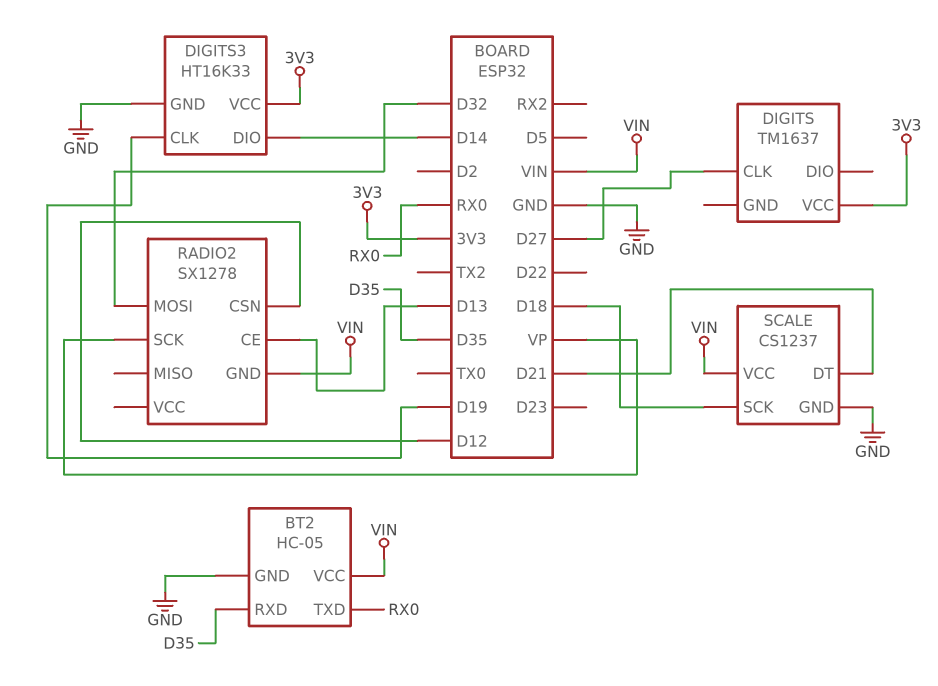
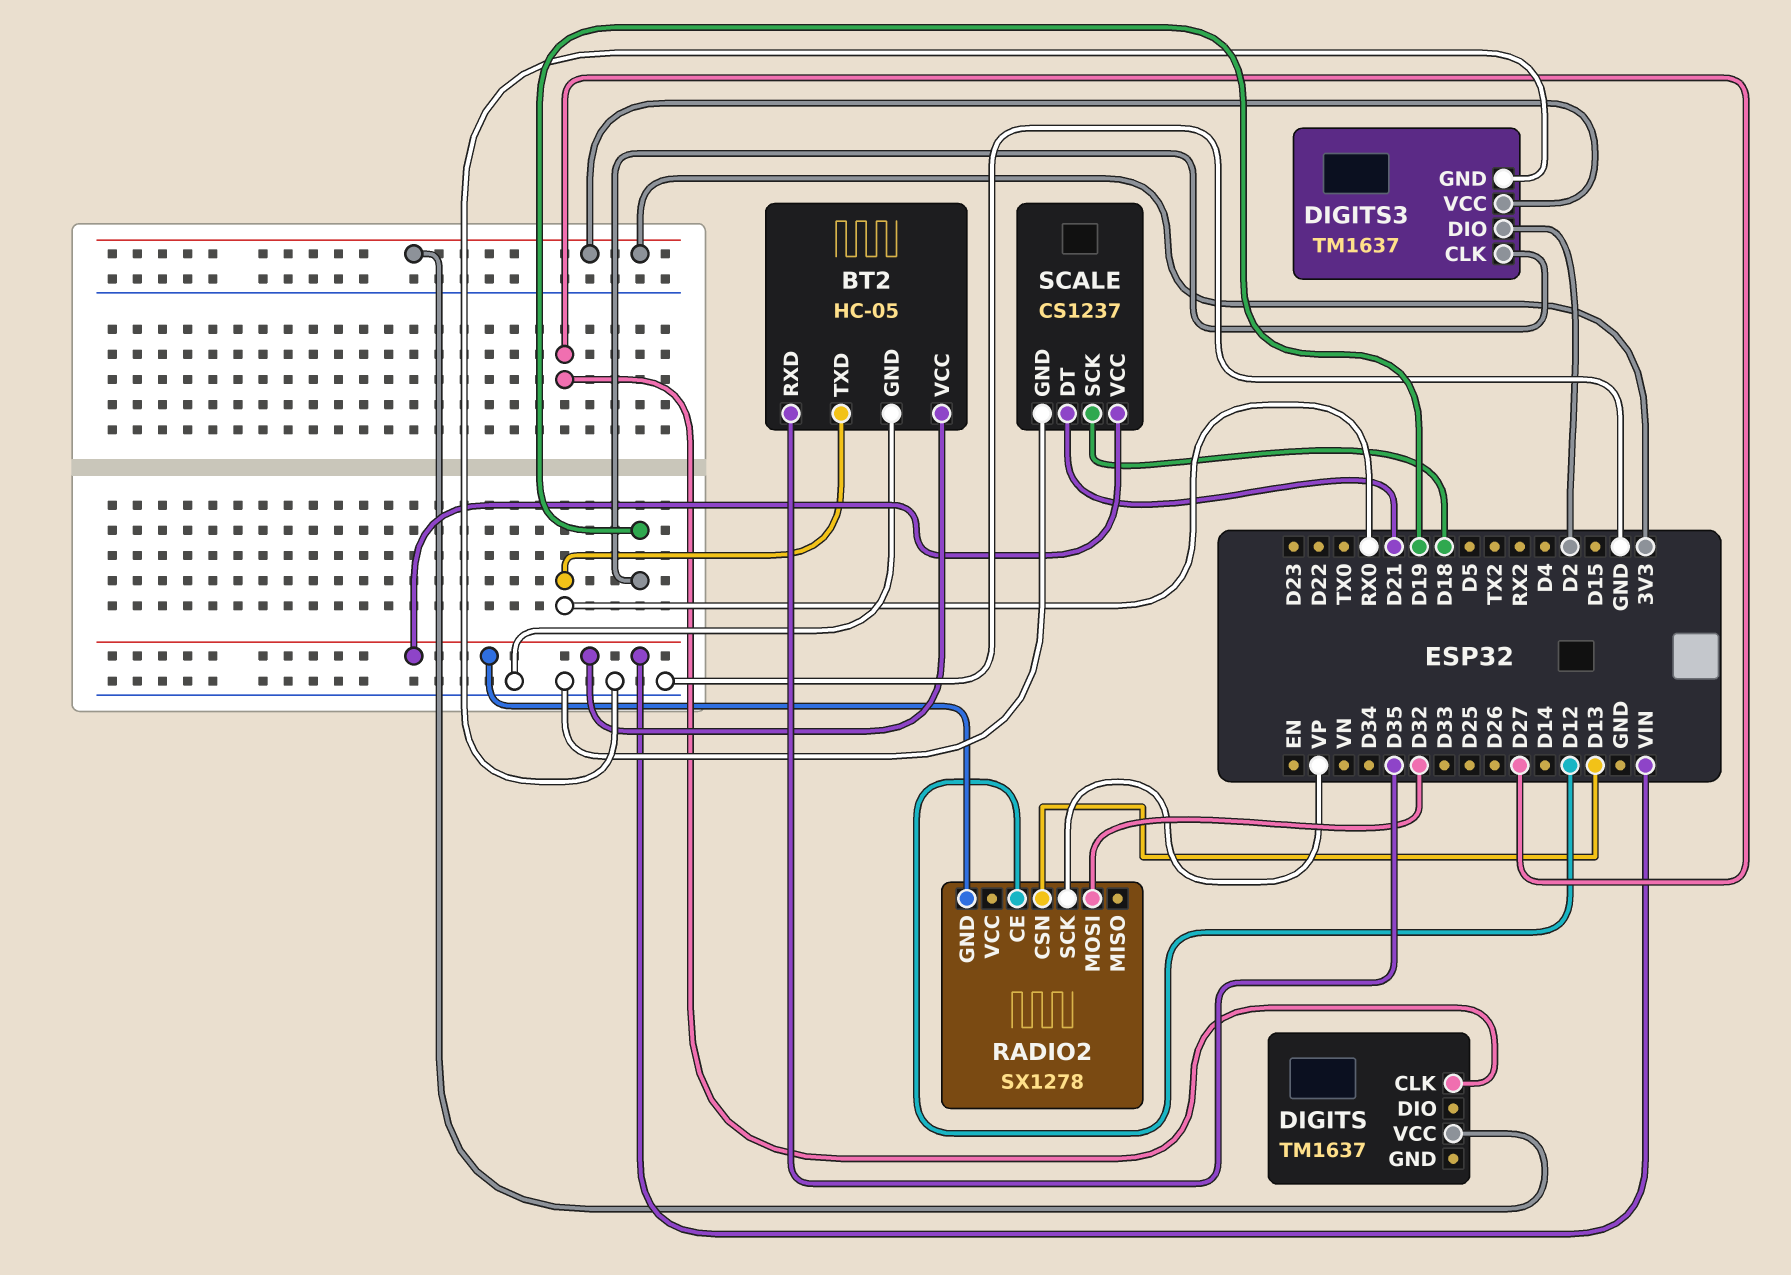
DIGITS3: HT16K33 -> TM1637
DIGITS3 pin DIO: D14 -> D2
RADIO2 pin CE: D13 -> D12
RADIO2 pin CSN: D12 -> D13

